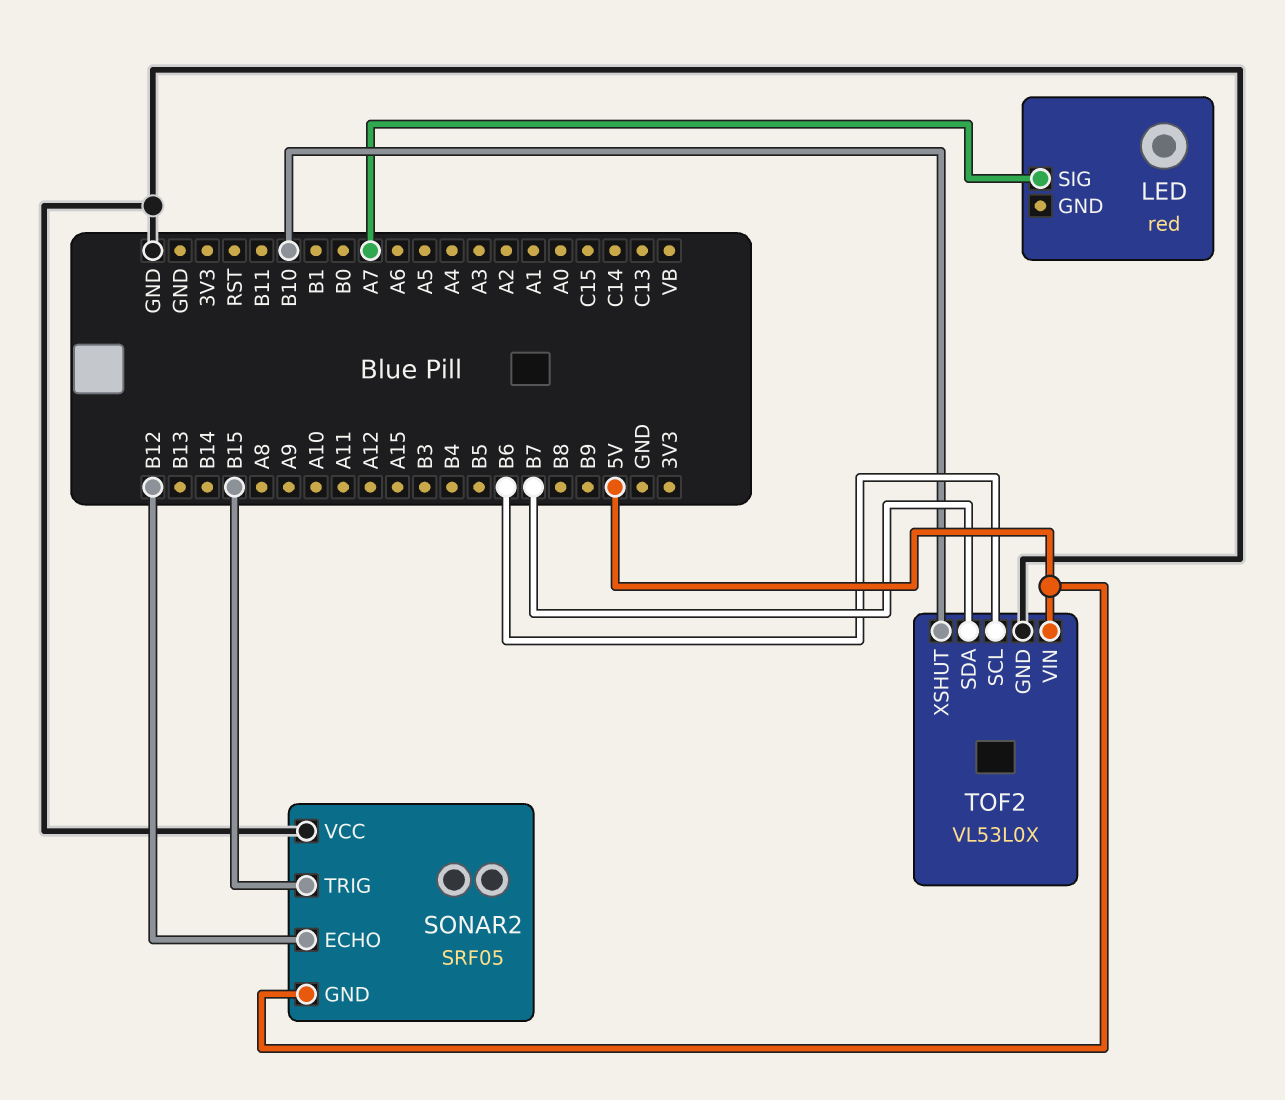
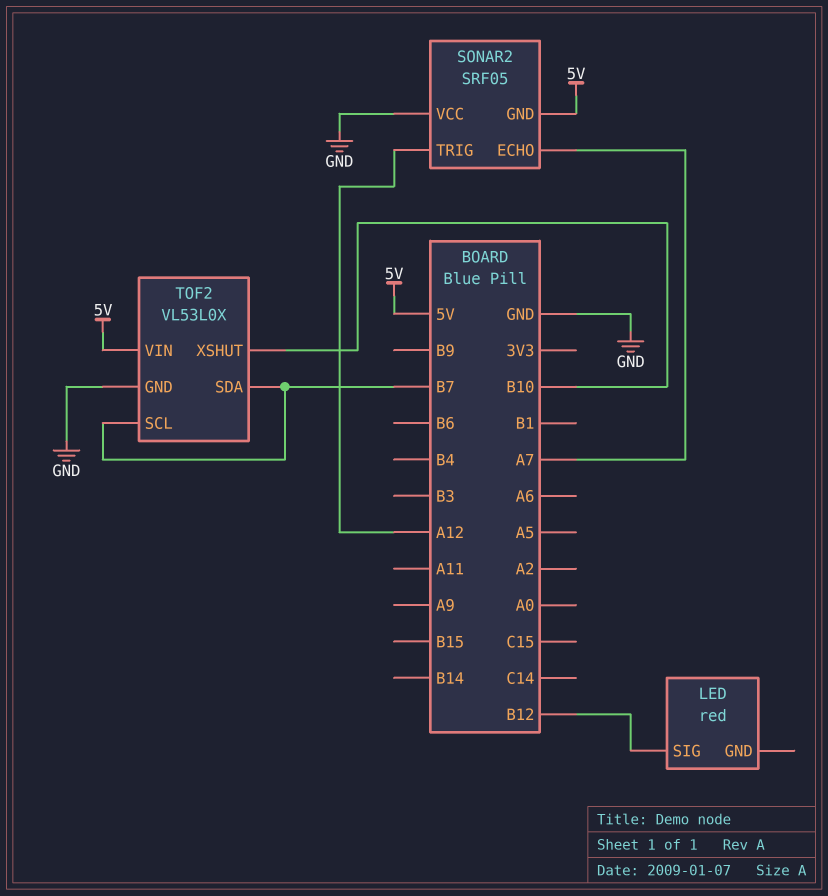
LED pin SIG: A7 -> B12
SONAR2 pin ECHO: B12 -> A7
SONAR2 pin TRIG: B15 -> A12
TOF2 pin SCL: B6 -> B7

